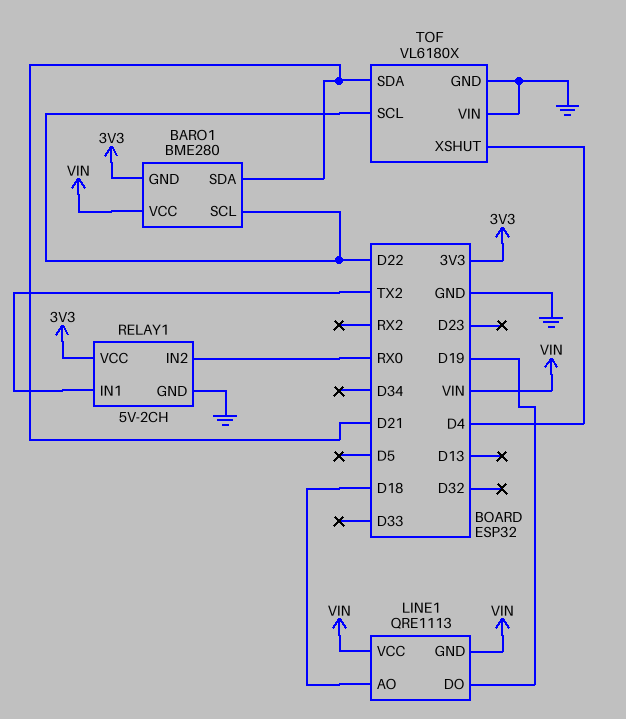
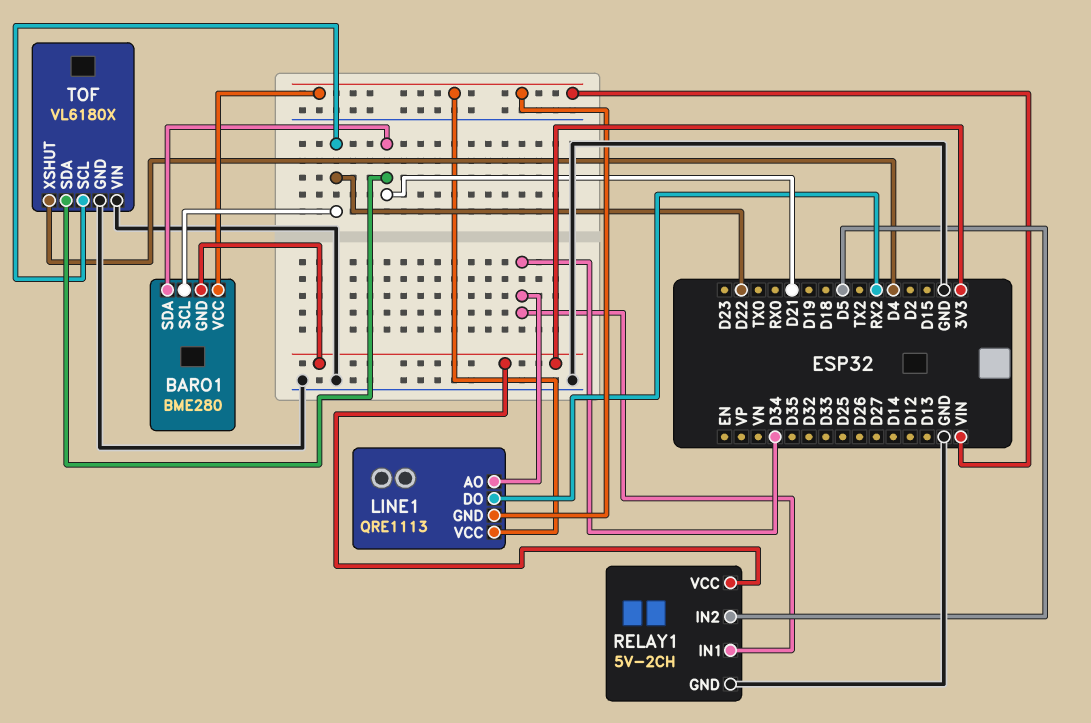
LINE1 pin AO: D18 -> D34
LINE1 pin DO: D19 -> RX2
RELAY1 pin IN1: TX2 -> D34
RELAY1 pin IN2: RX0 -> D5

